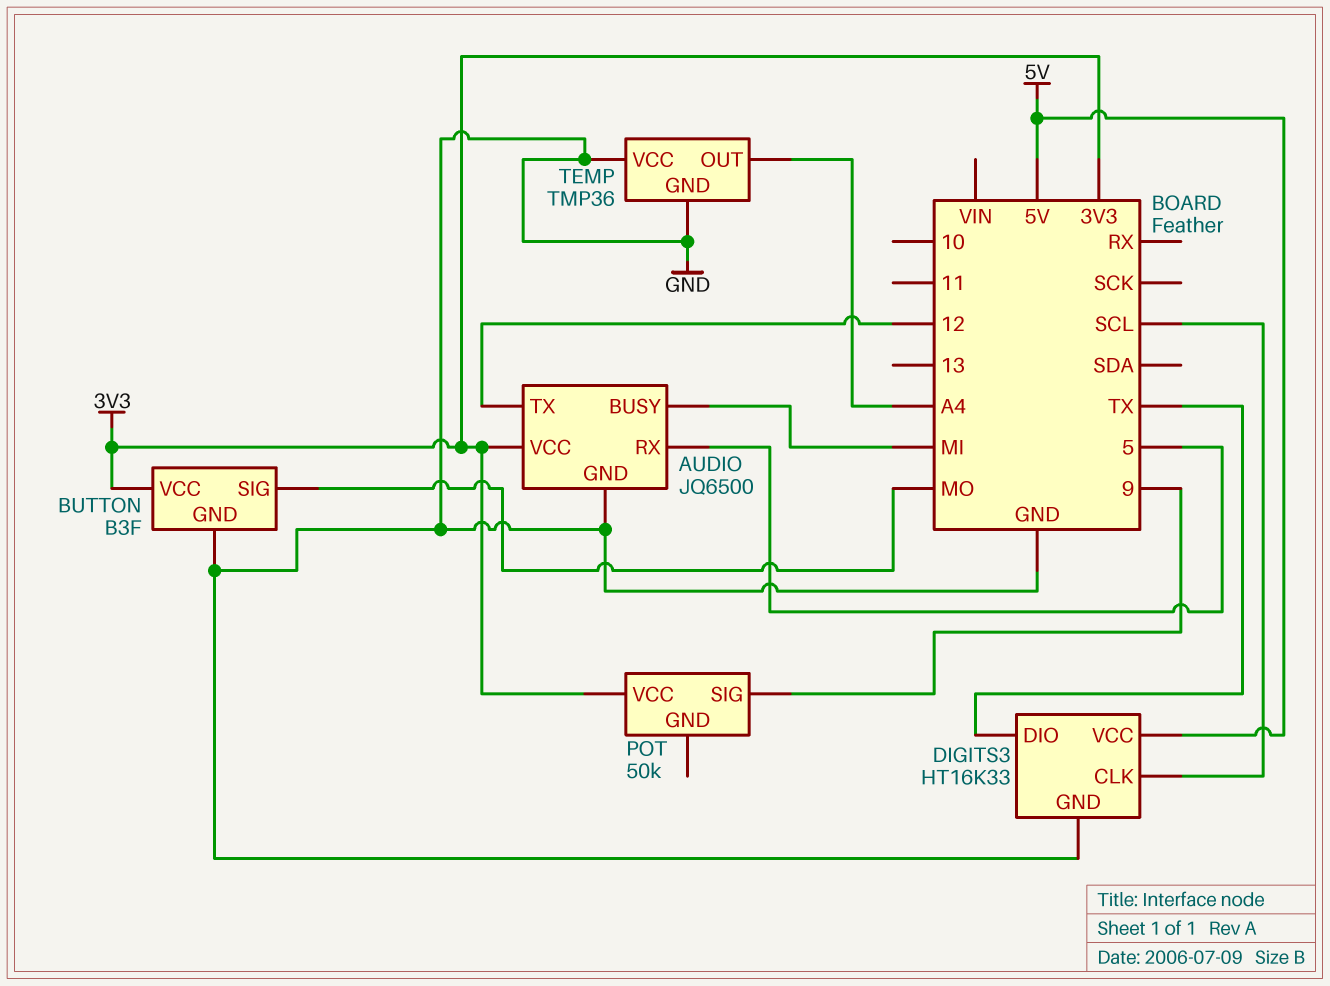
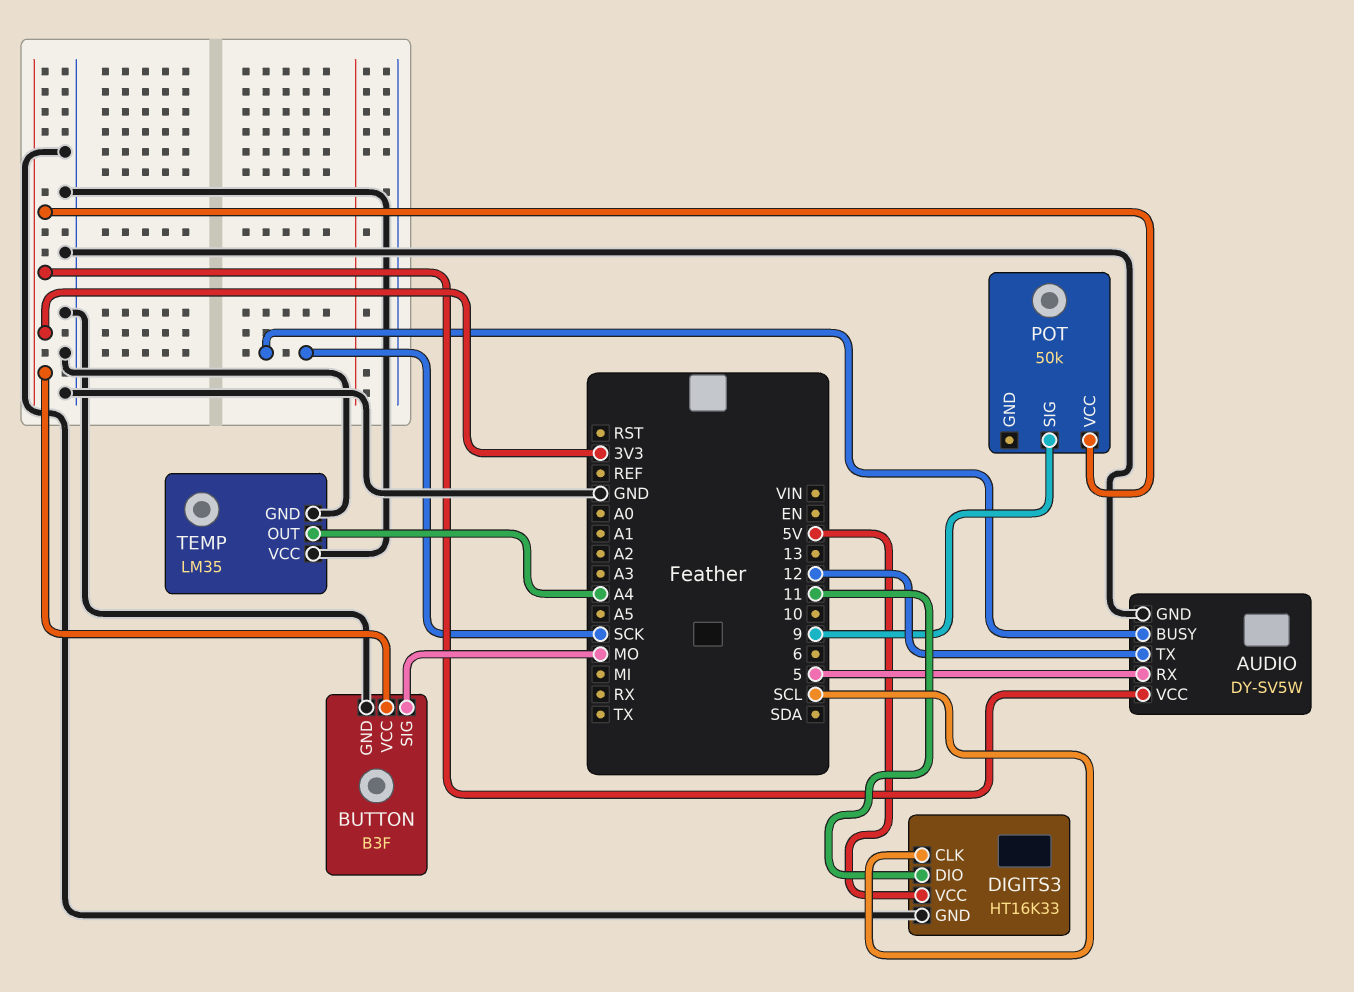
AUDIO: JQ6500 -> DY-SV5W
AUDIO pin BUSY: MI -> SCK
DIGITS3 pin DIO: TX -> 11
TEMP: TMP36 -> LM35

